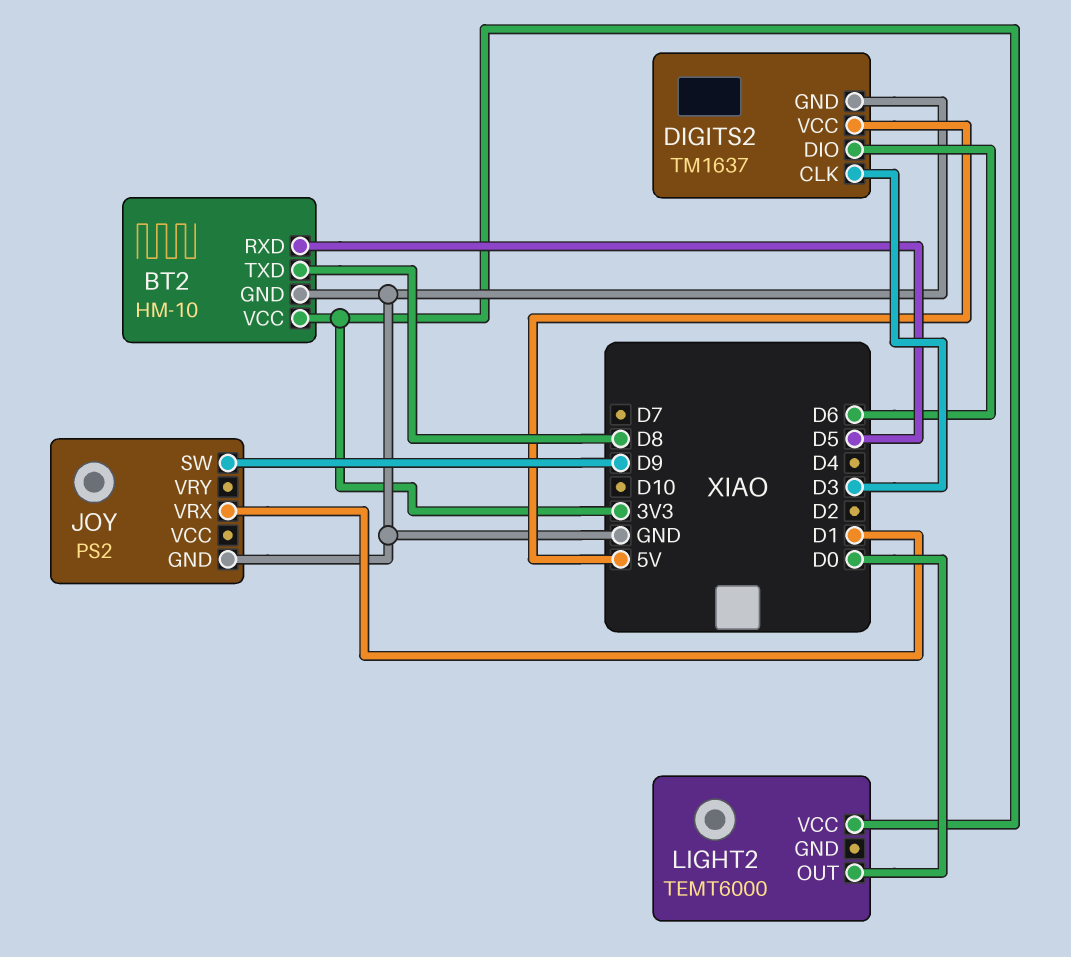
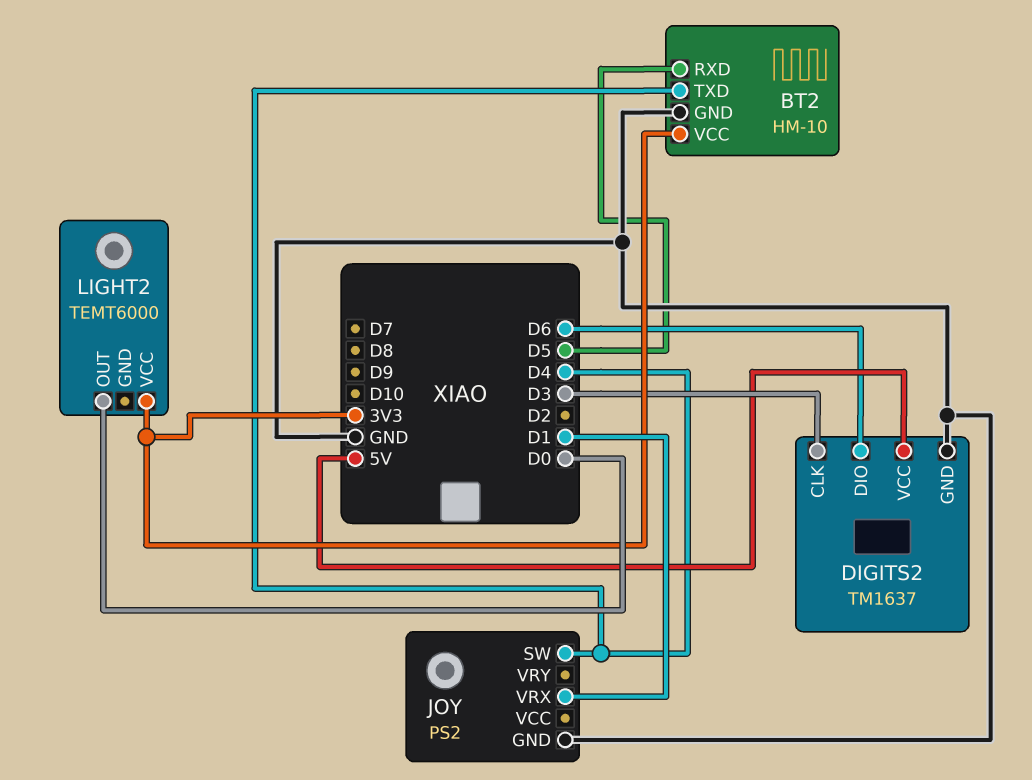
BT2 pin TXD: D8 -> D4
JOY pin SW: D9 -> D4

